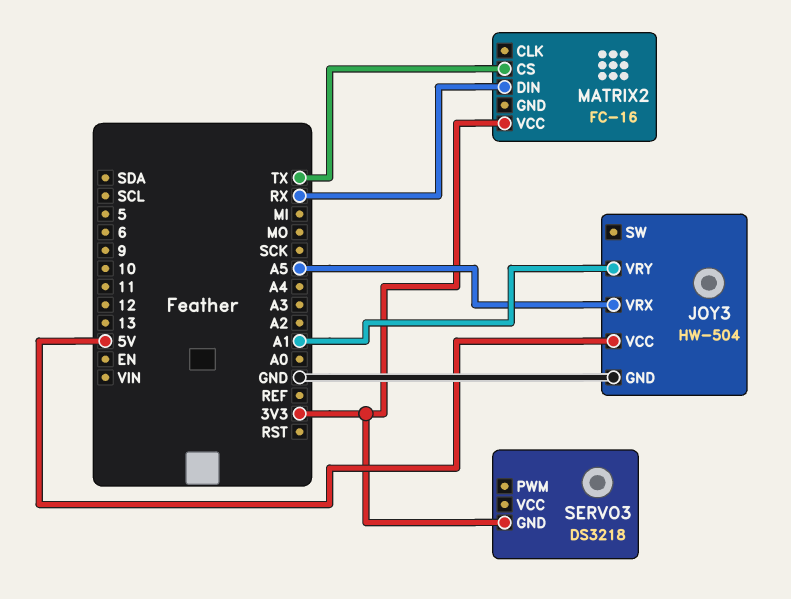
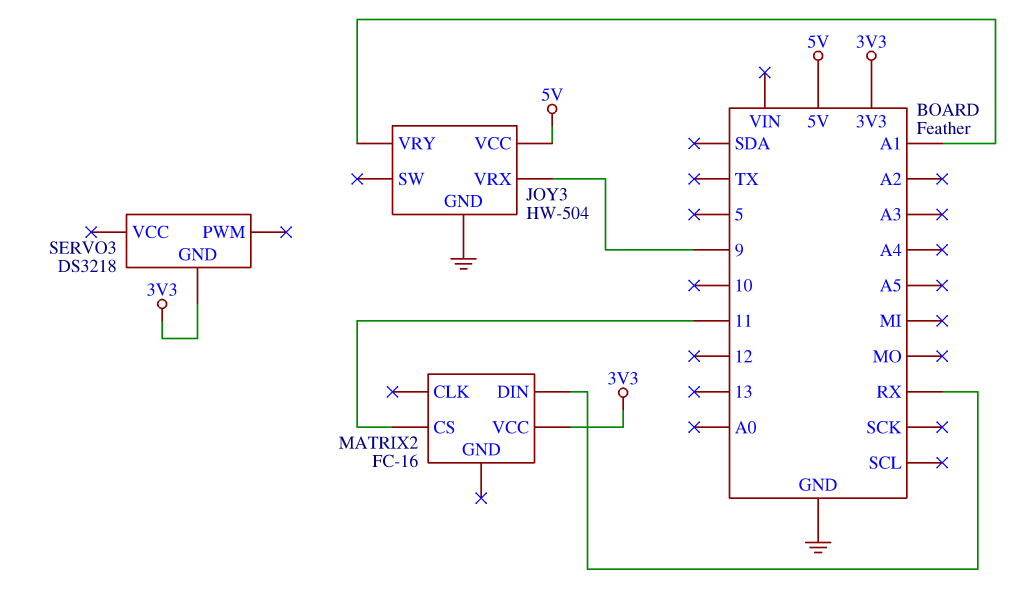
JOY3 pin VRX: A5 -> 9
MATRIX2 pin CS: TX -> 11

